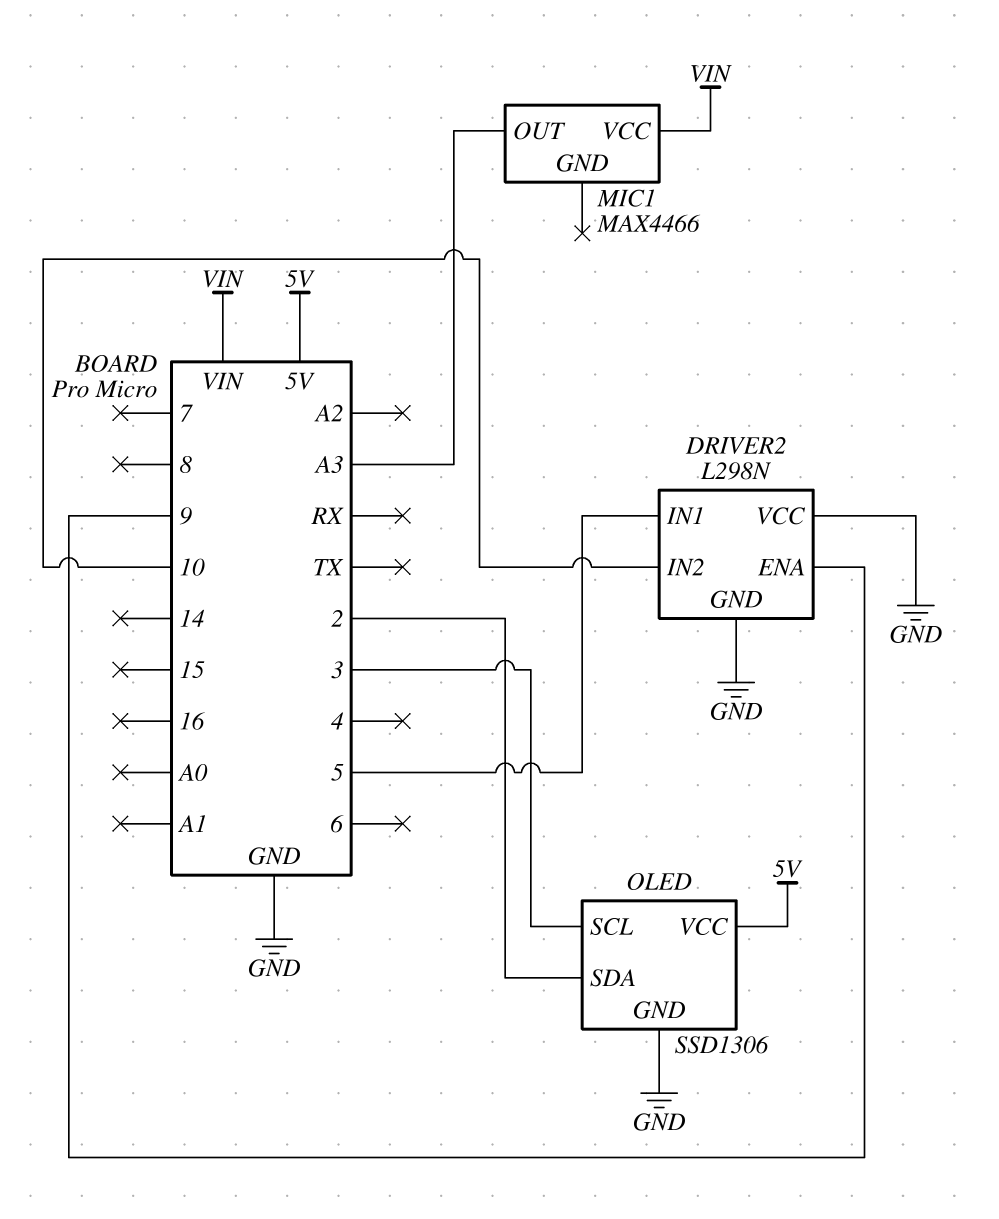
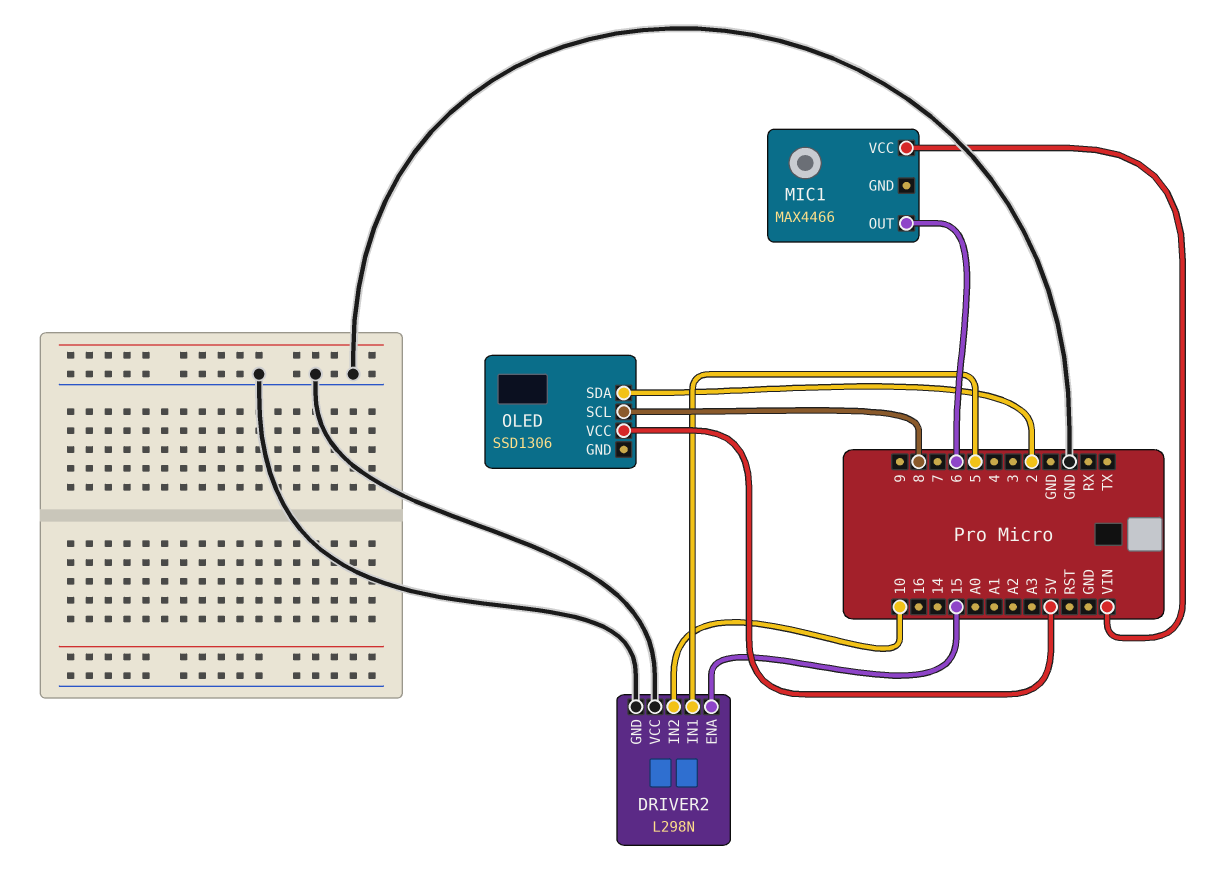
DRIVER2 pin ENA: 9 -> 15
MIC1 pin OUT: A3 -> 6
OLED pin GND: GND -> none
OLED pin SCL: 3 -> 8

